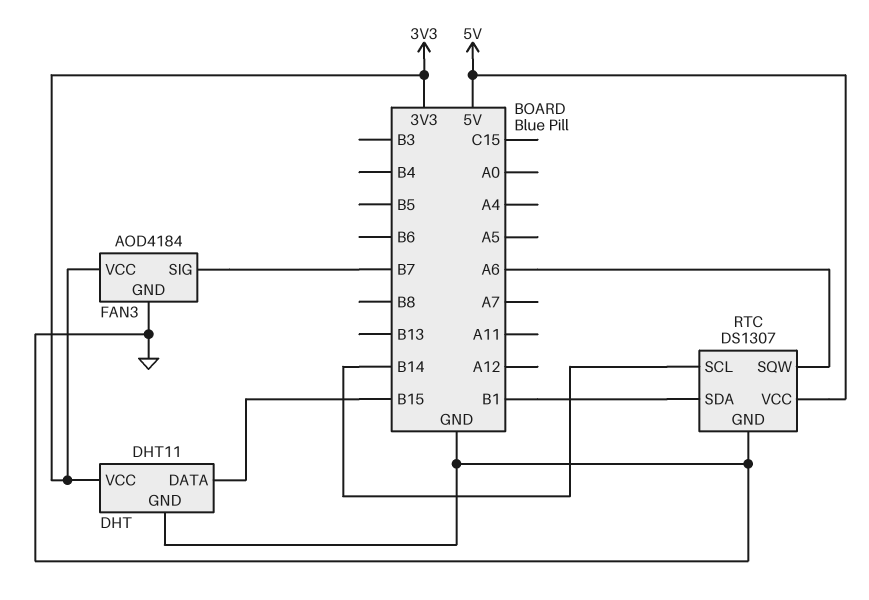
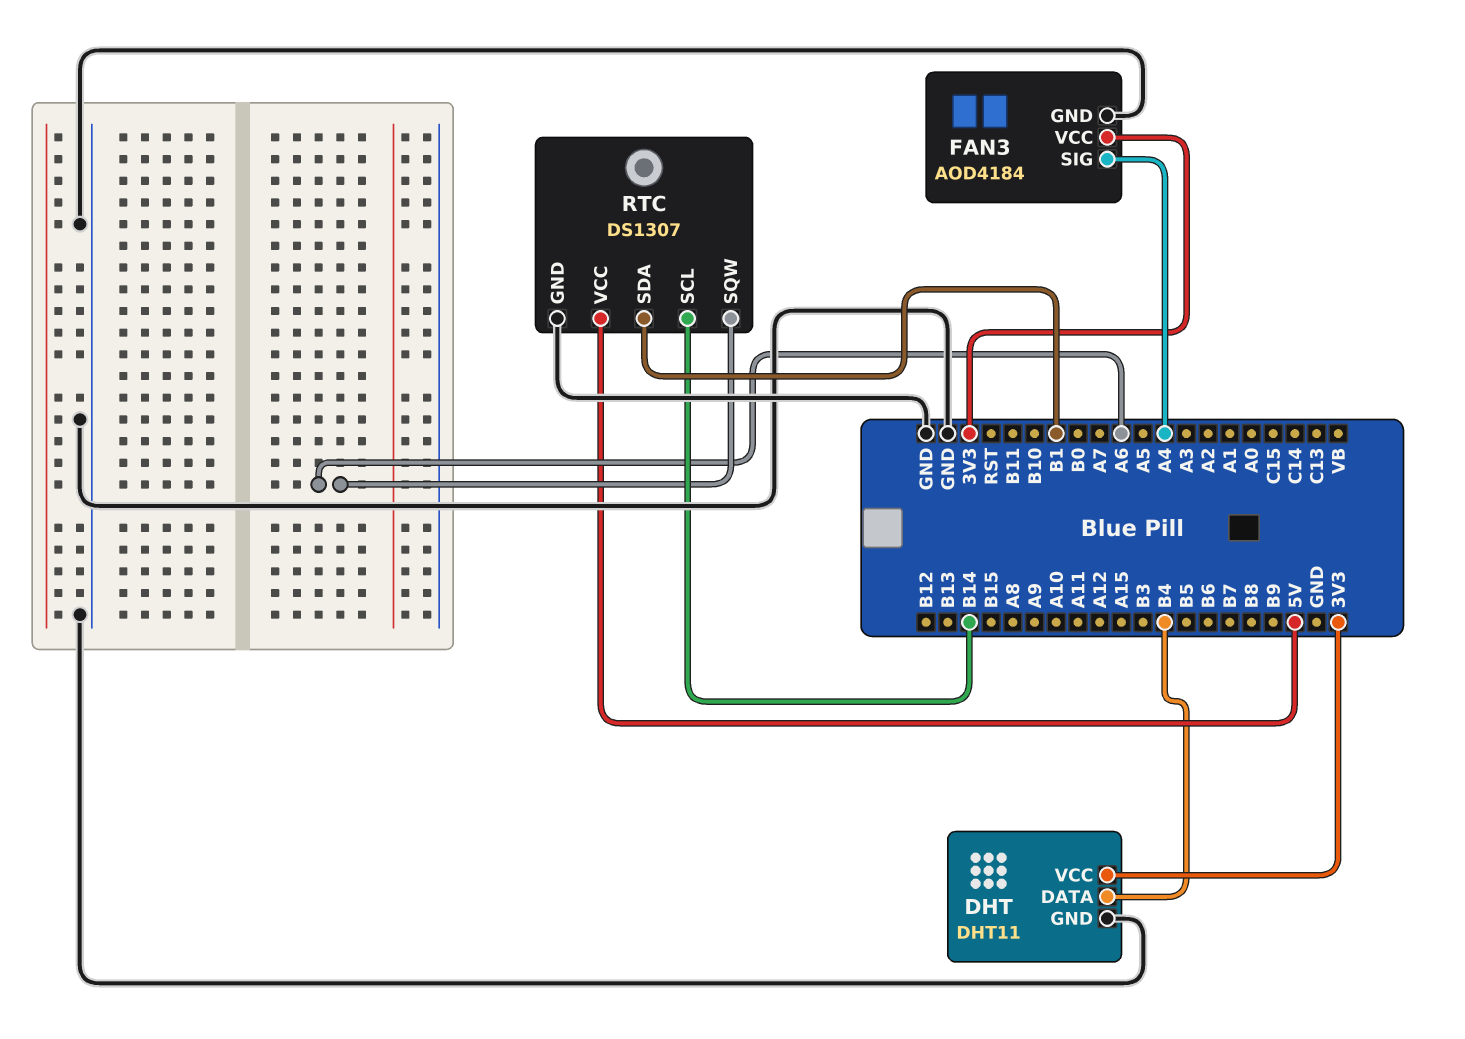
DHT pin DATA: B15 -> B4
FAN3 pin SIG: B7 -> A4

